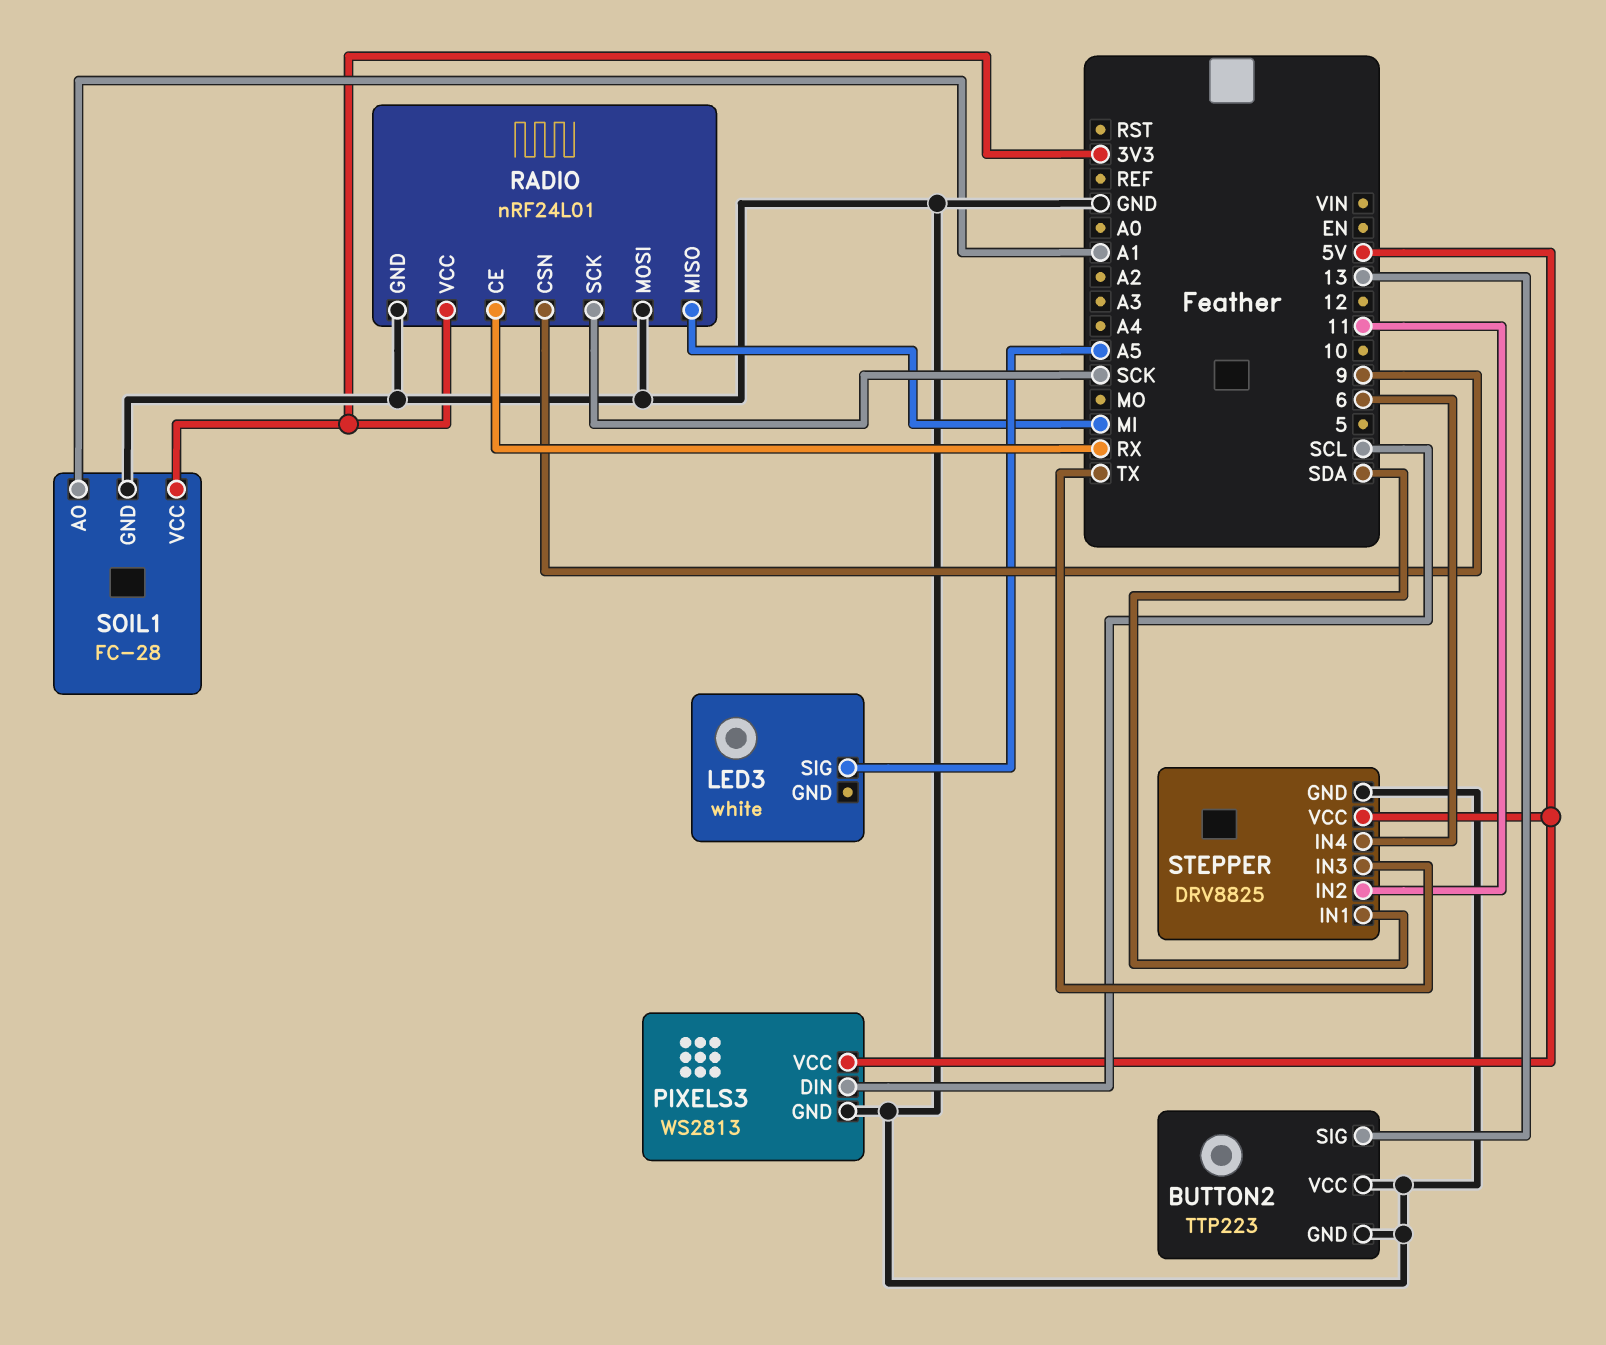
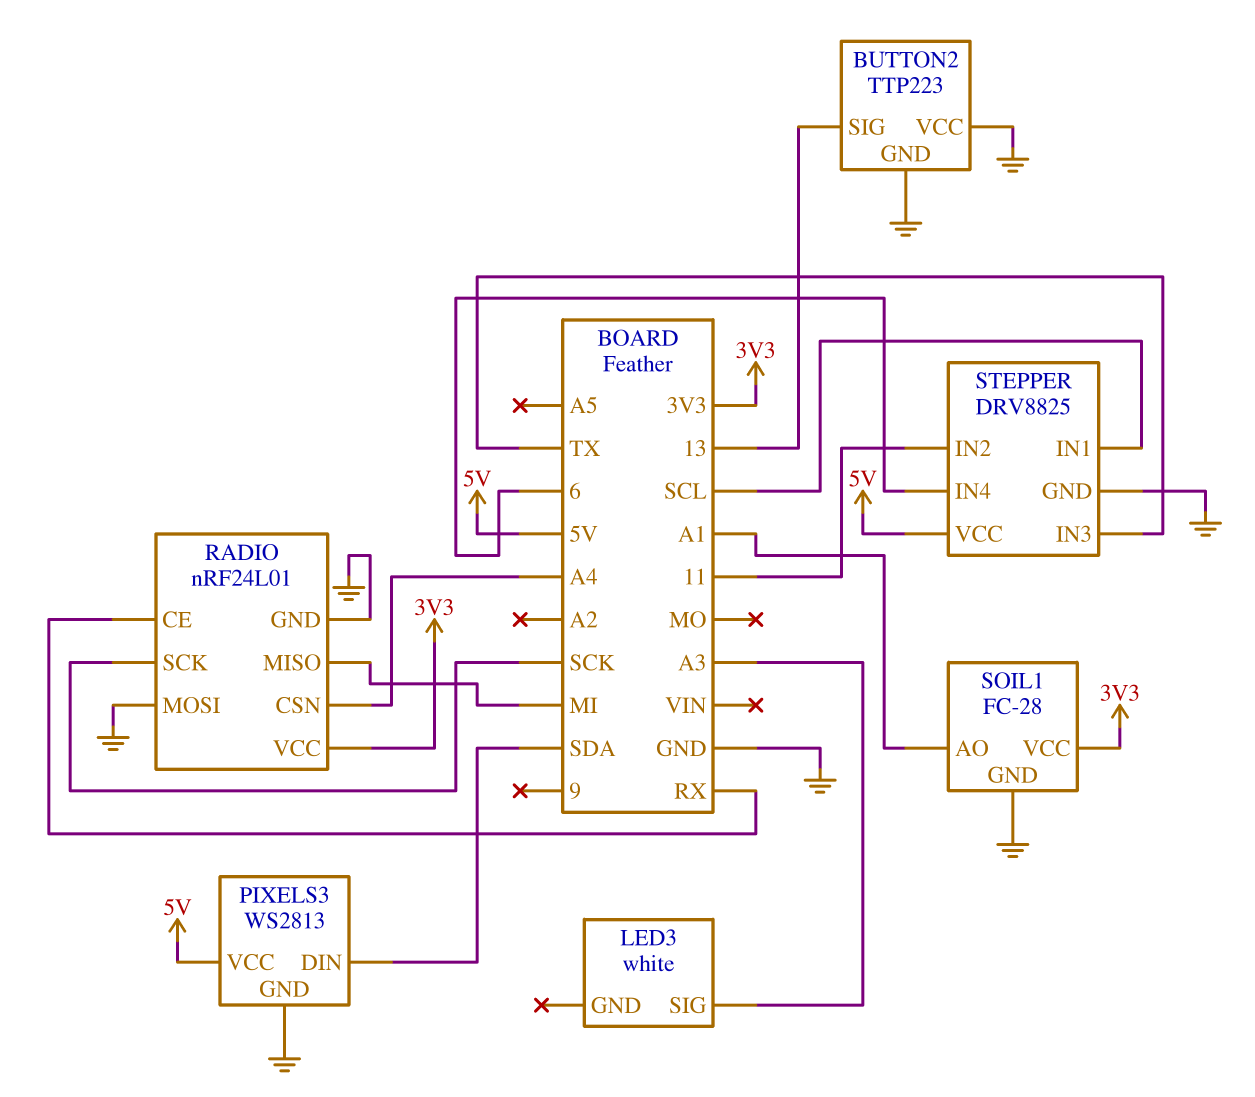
LED3 pin SIG: A5 -> A3
PIXELS3 pin DIN: SCL -> SDA
RADIO pin CSN: 9 -> A4
STEPPER pin IN1: SDA -> SCL

